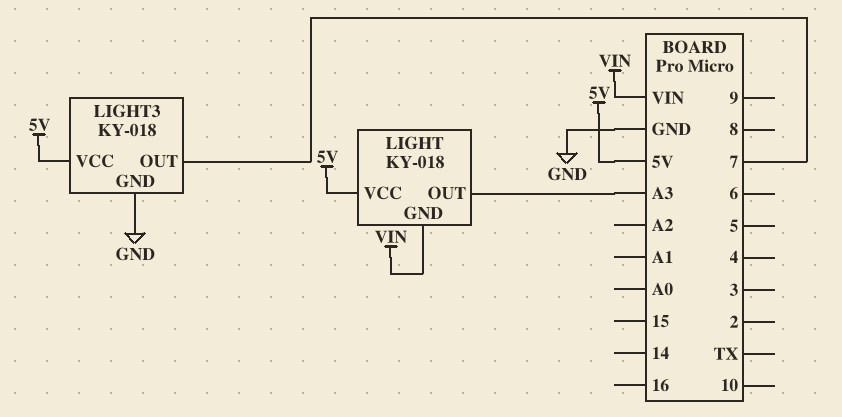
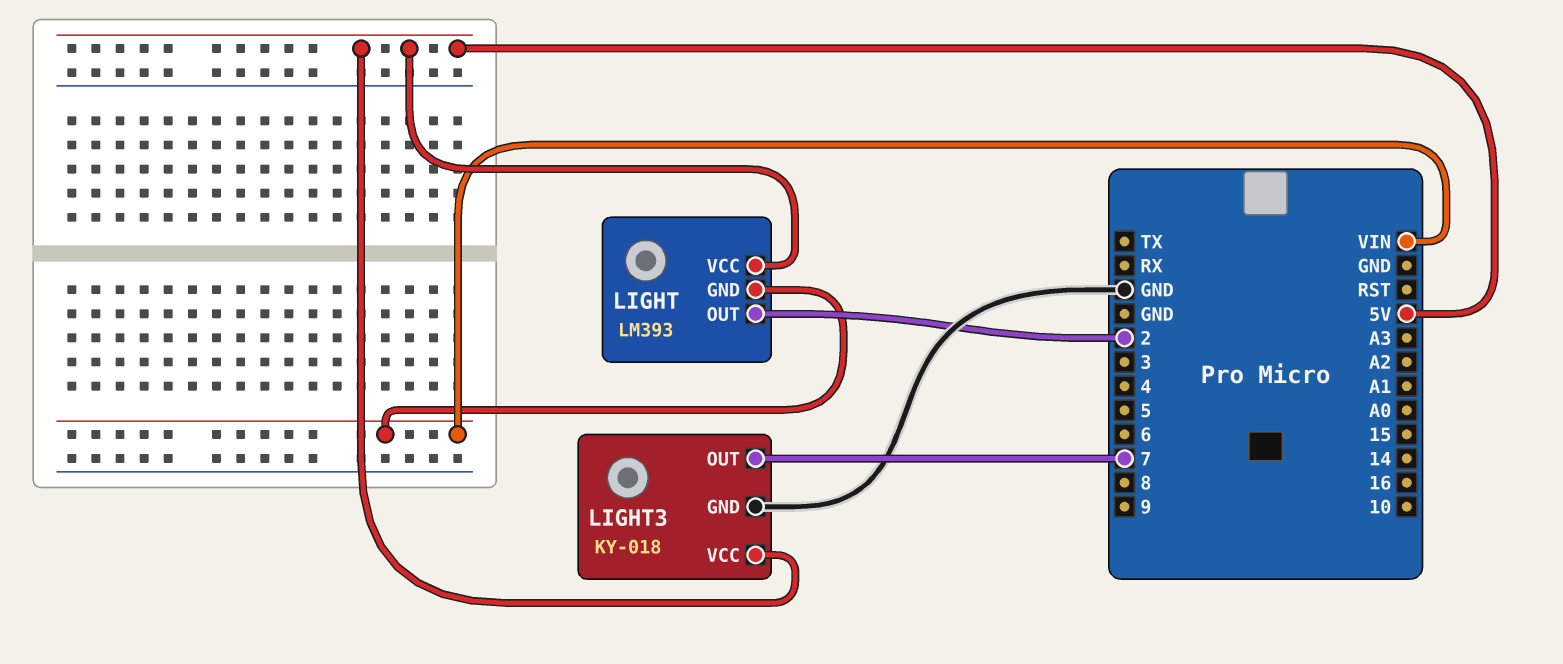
LIGHT: KY-018 -> LM393
LIGHT pin OUT: A3 -> 2

